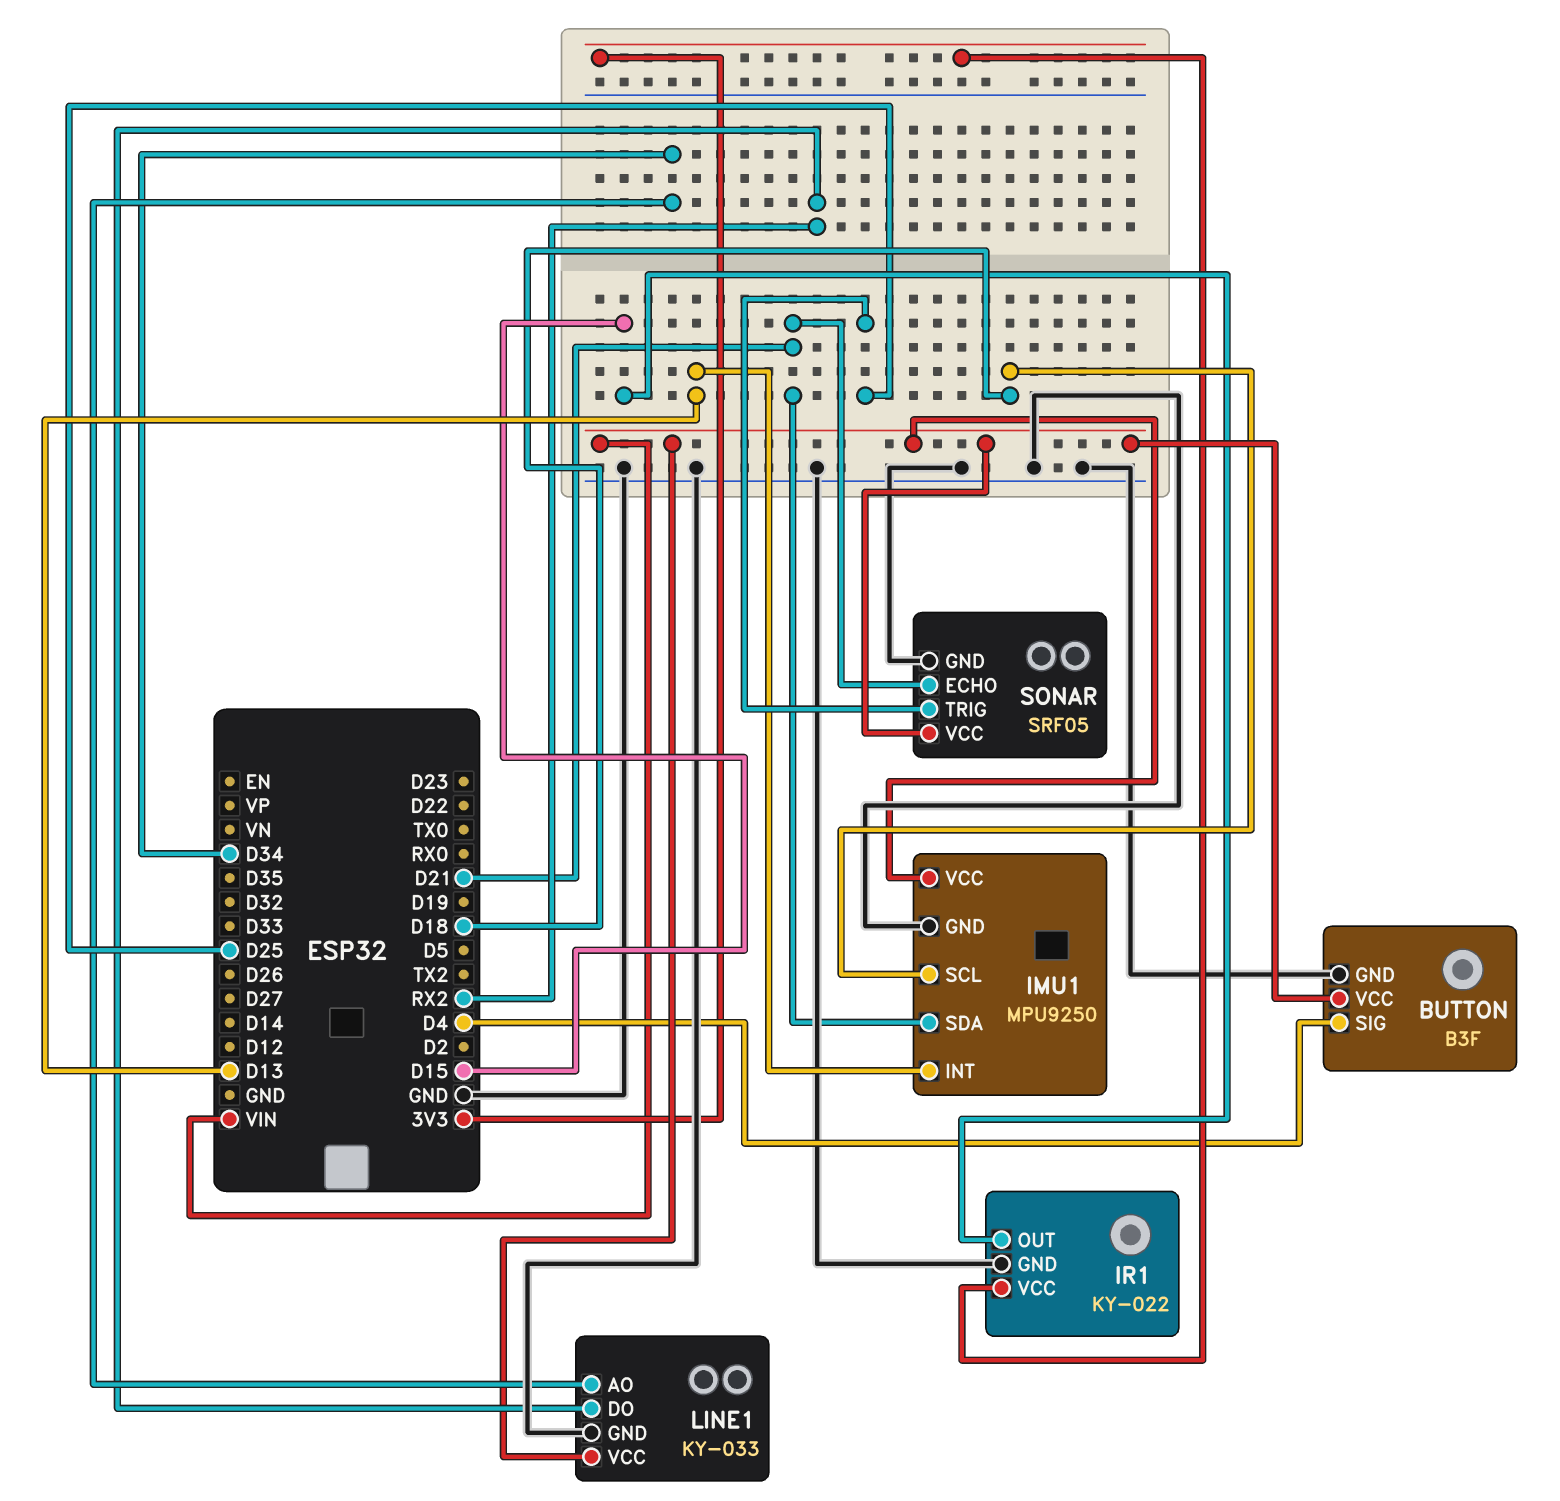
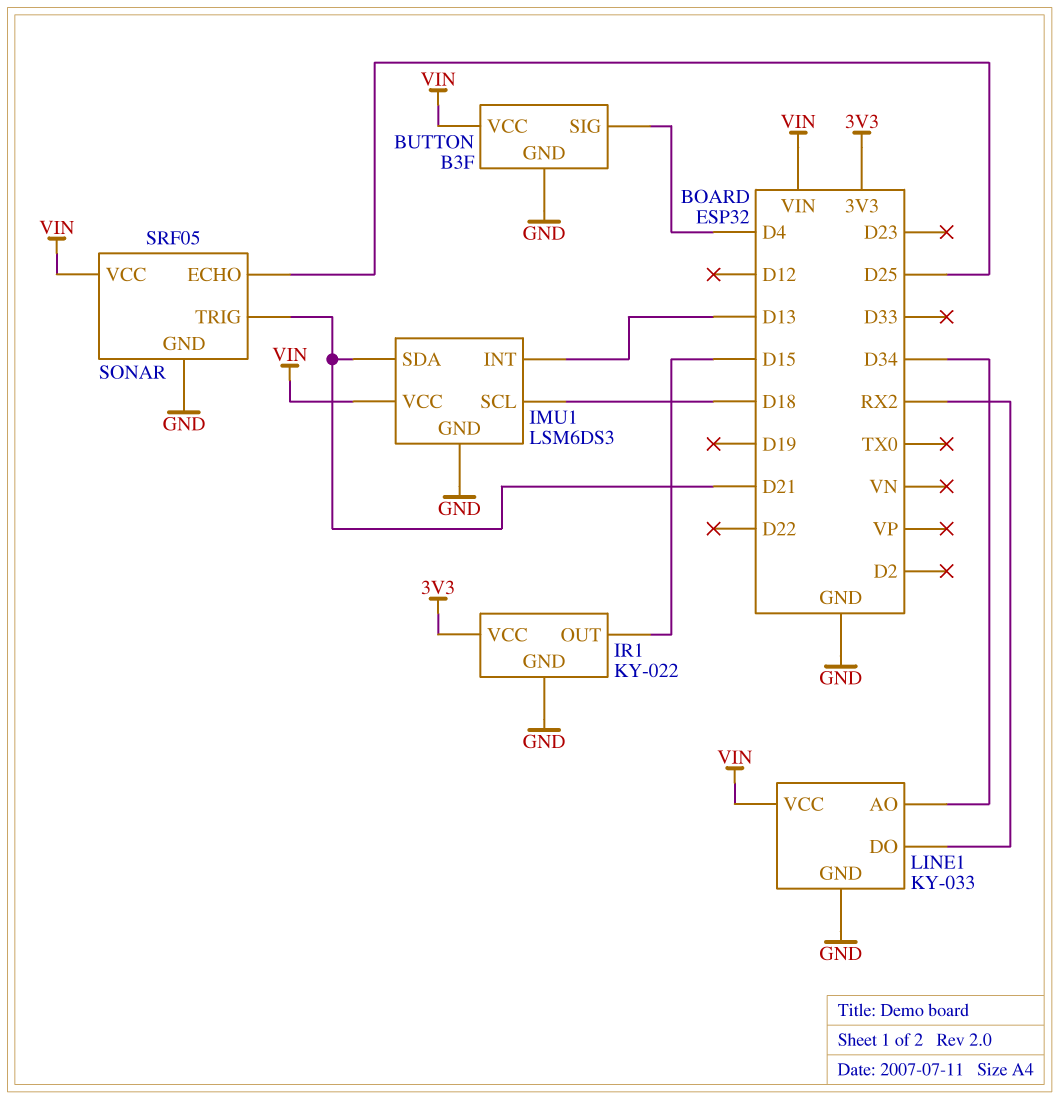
IMU1: MPU9250 -> LSM6DS3
SONAR pin ECHO: D21 -> D25
SONAR pin TRIG: D25 -> D21

